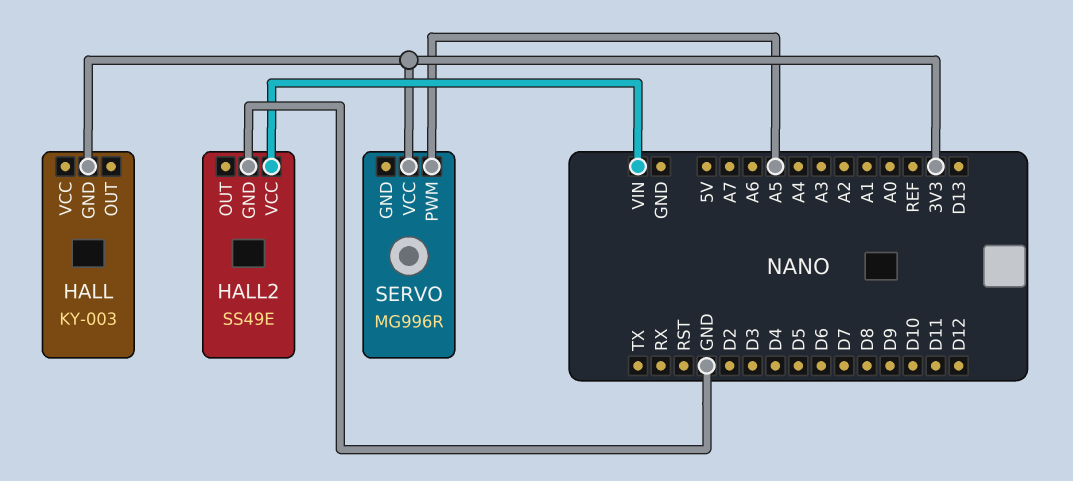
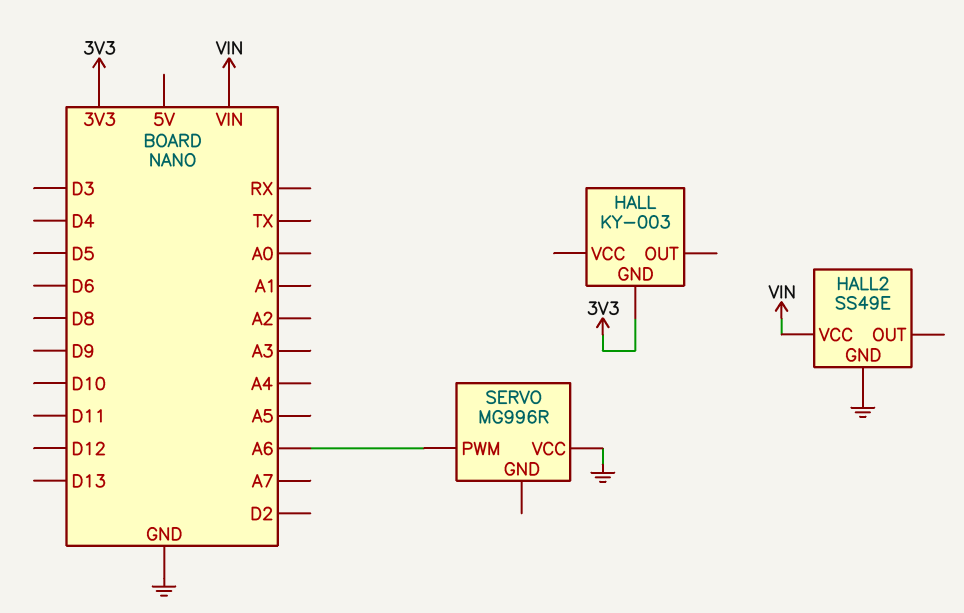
SERVO pin PWM: A5 -> A6
SERVO pin VCC: 3V3 -> GND

